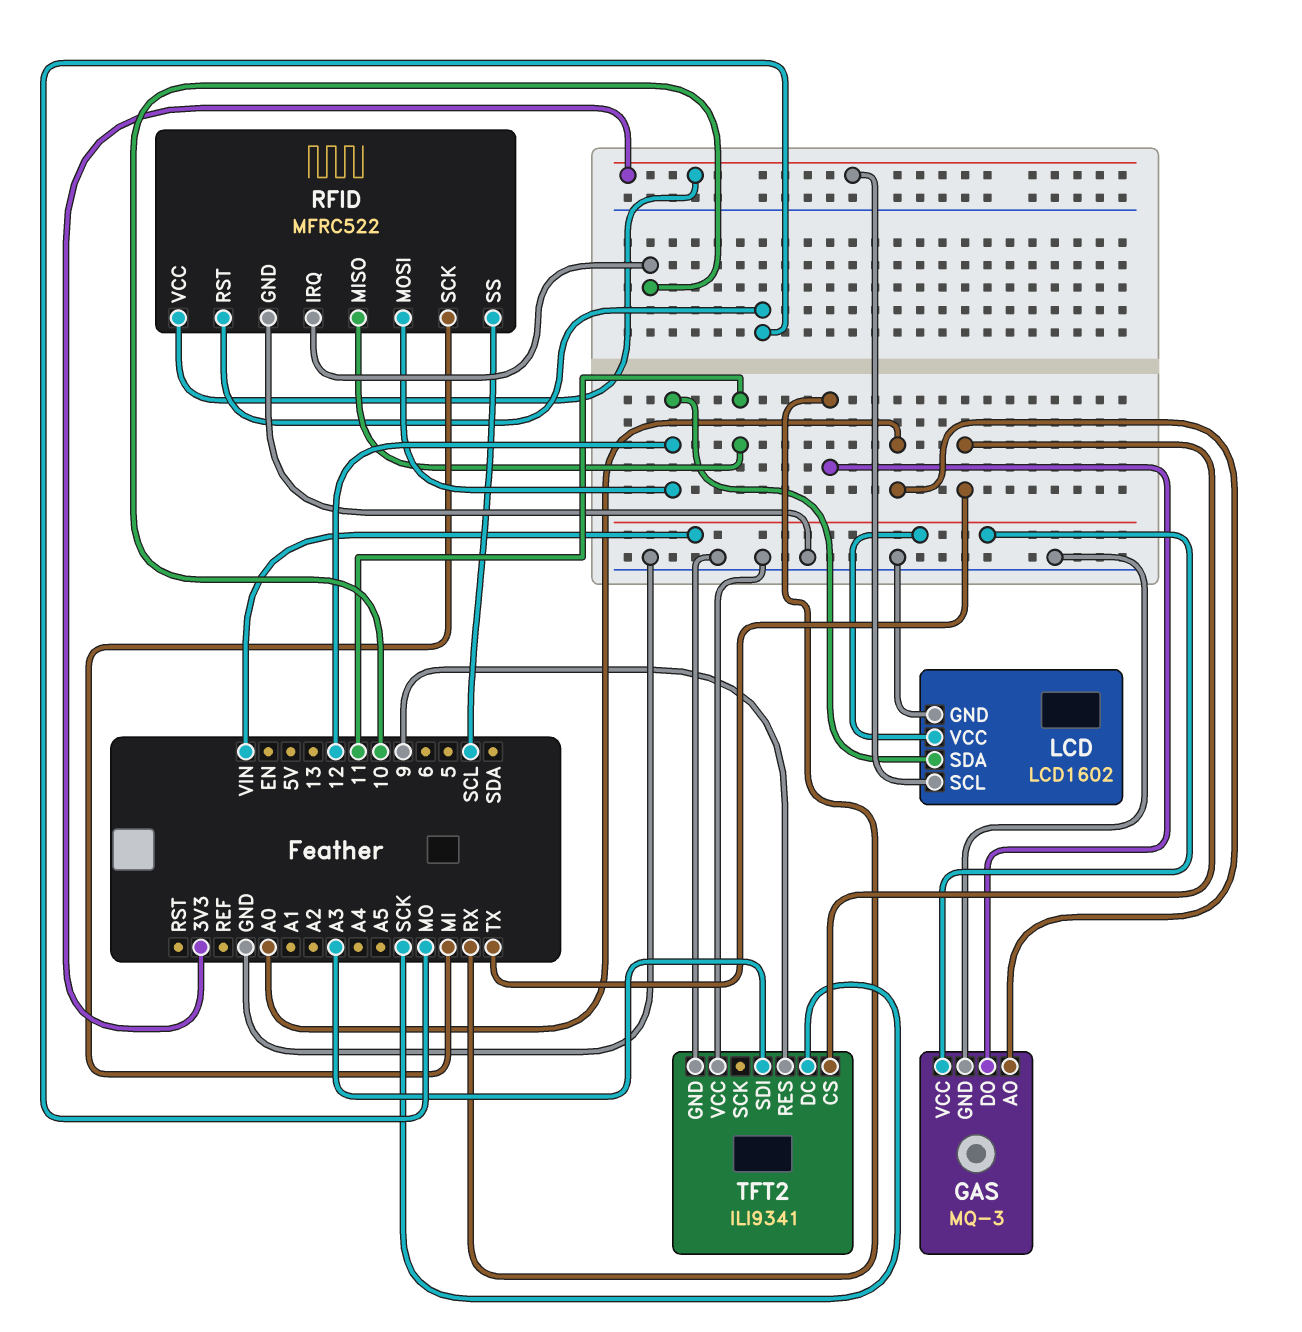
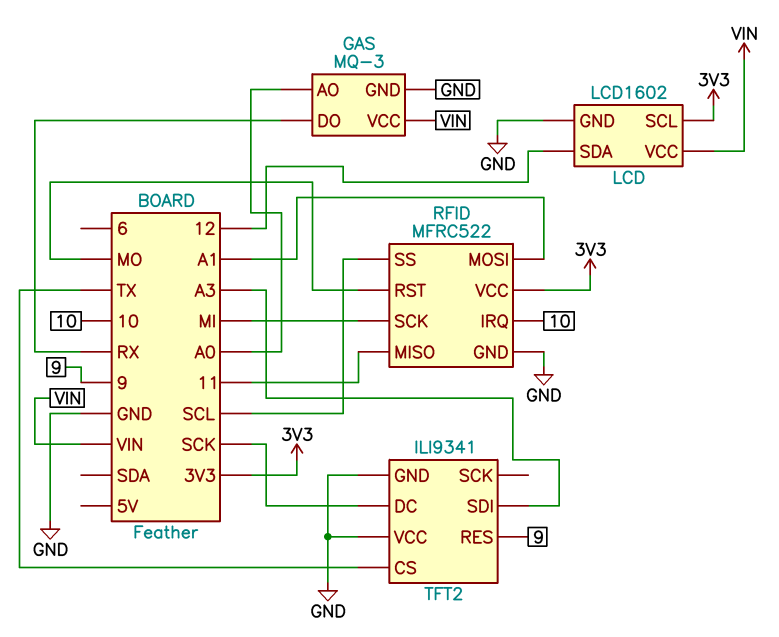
RFID pin MOSI: 12 -> A1

